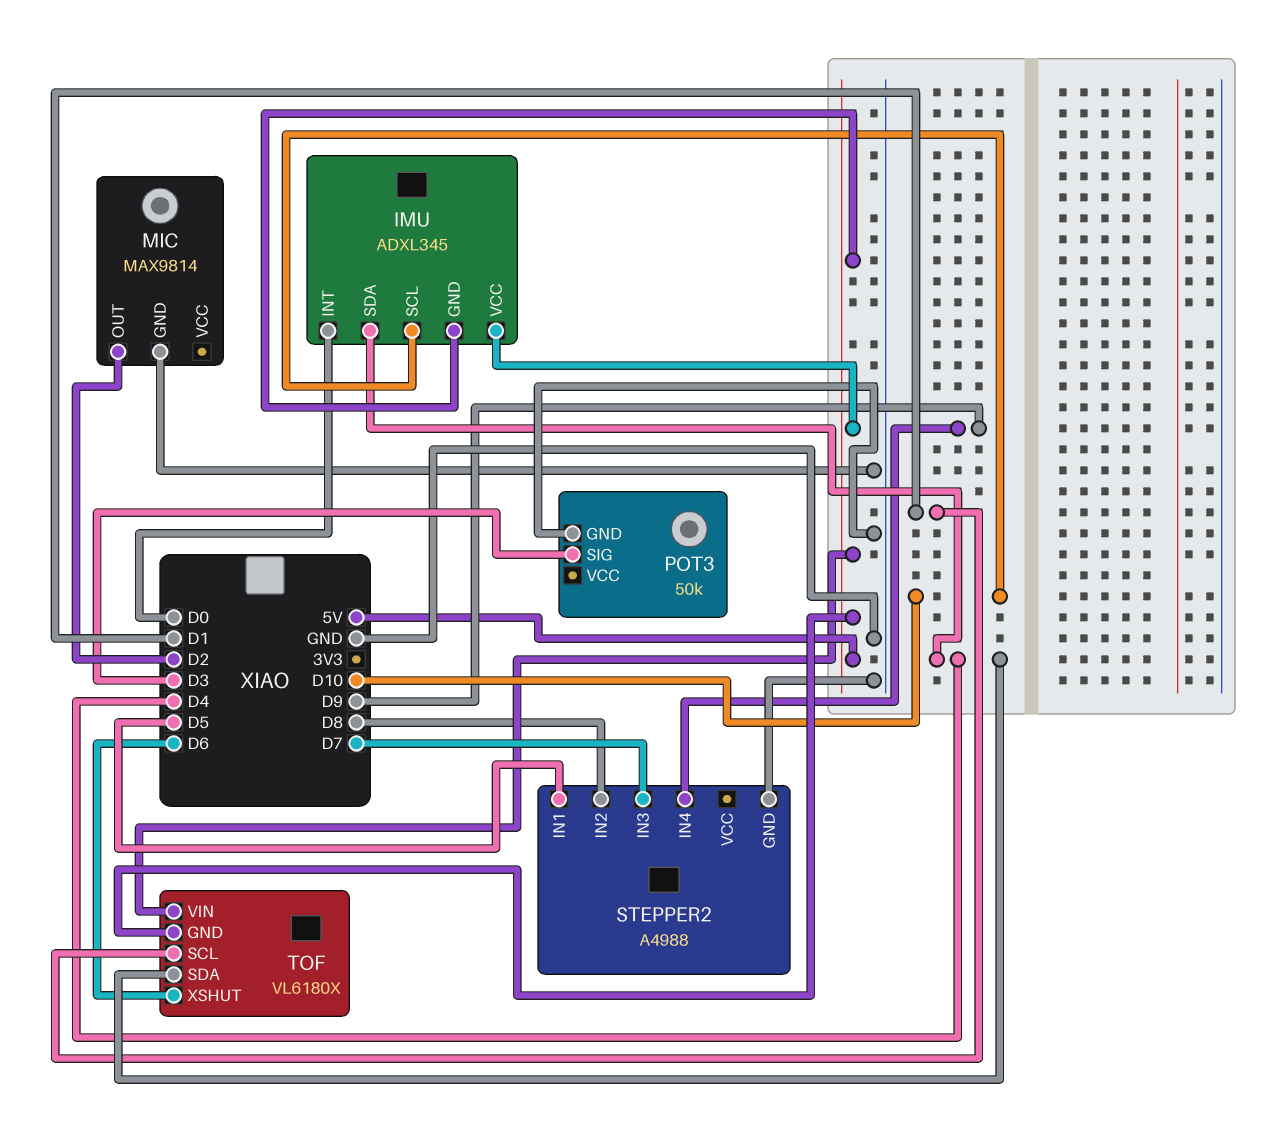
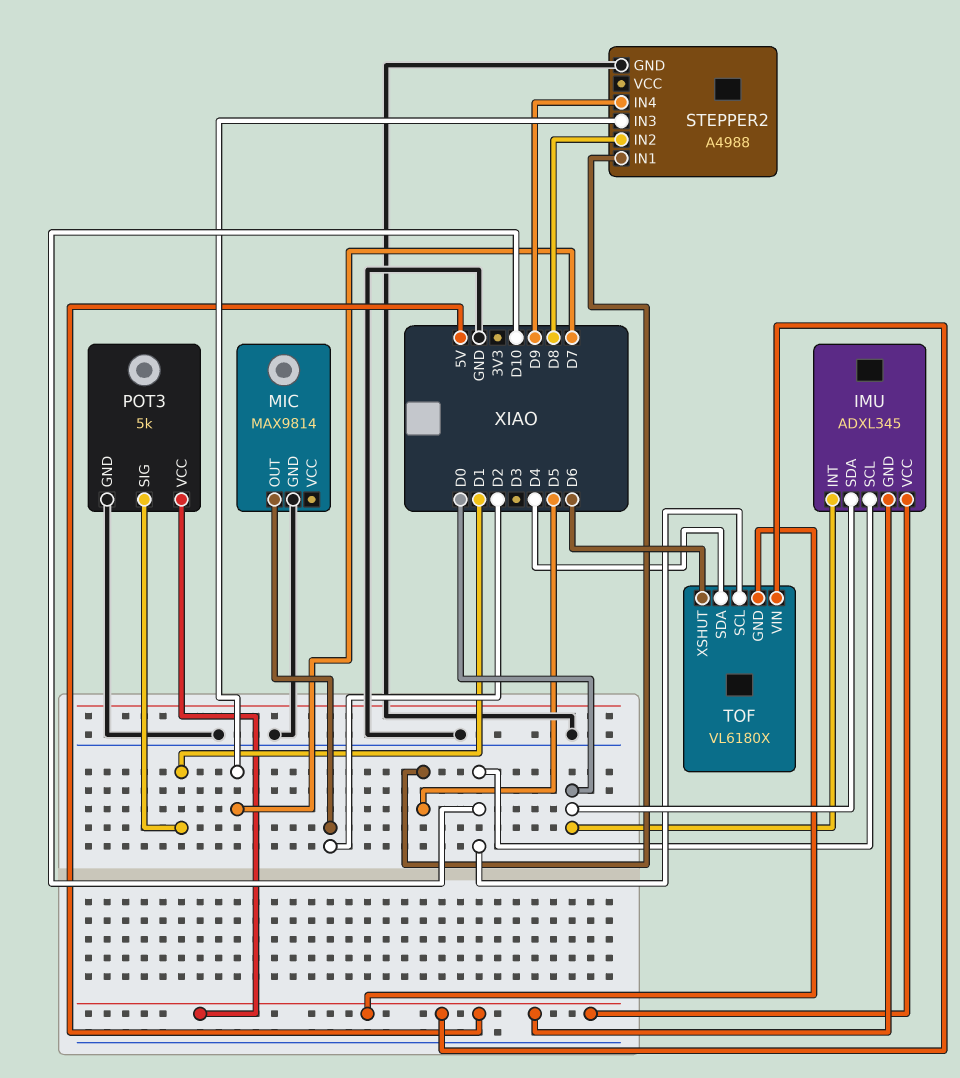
IMU pin SDA: D4 -> D0
POT3: 50k -> 5k
POT3 pin SIG: D3 -> D1
POT3 pin VCC: none -> 5V
TOF pin SCL: D1 -> D10

